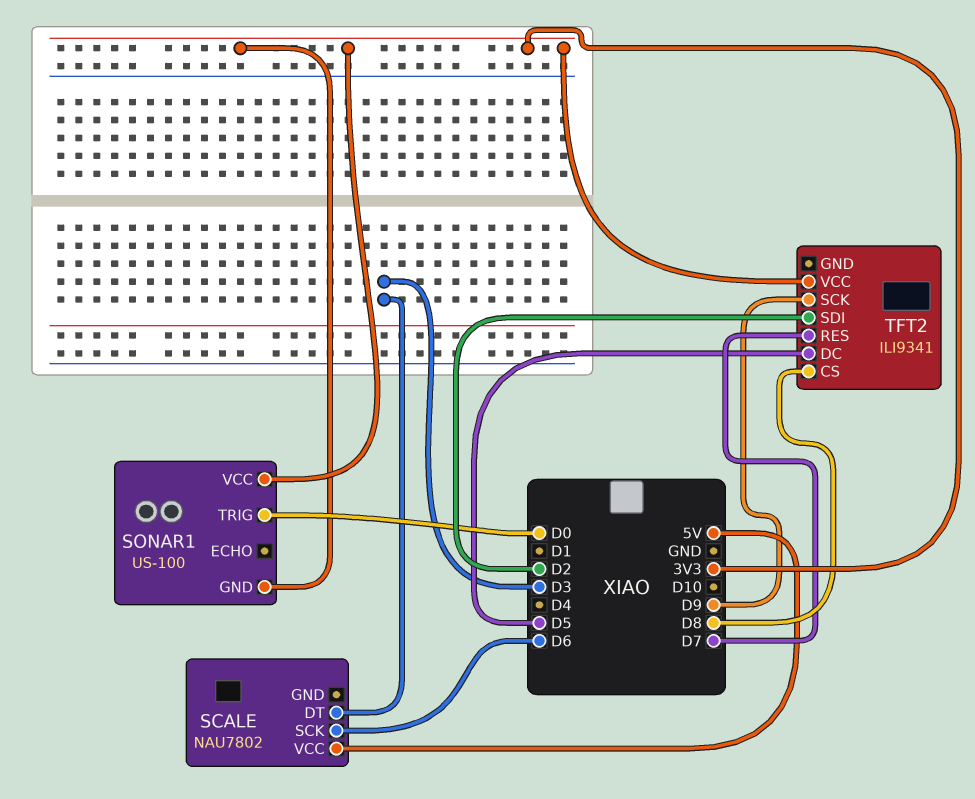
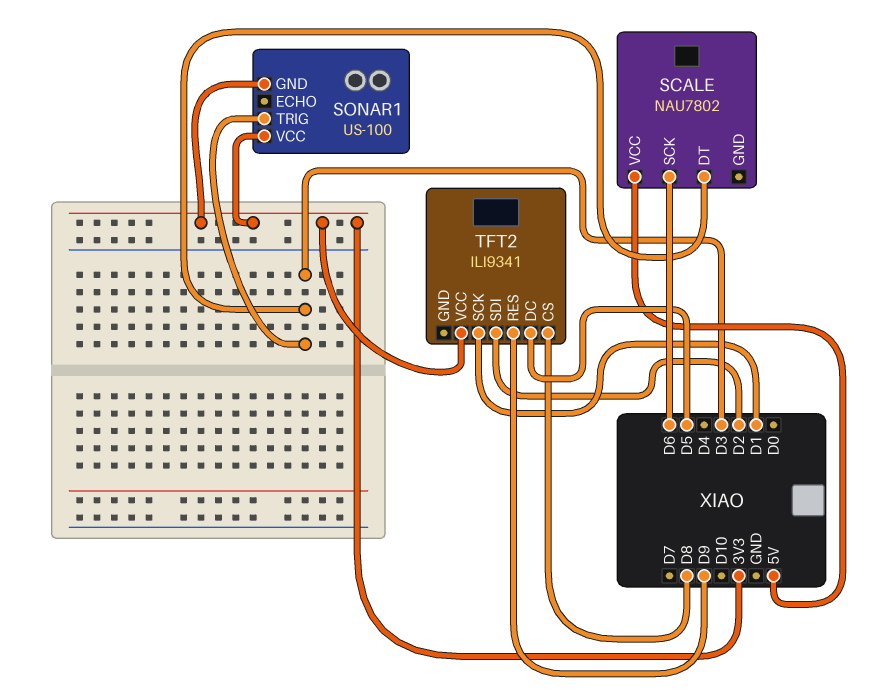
SONAR1 pin TRIG: D0 -> D3
TFT2 pin RES: D7 -> D9
TFT2 pin SCK: D9 -> D1

